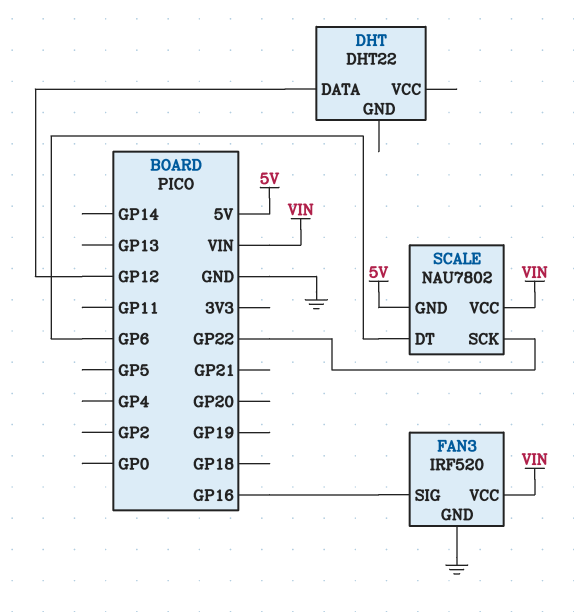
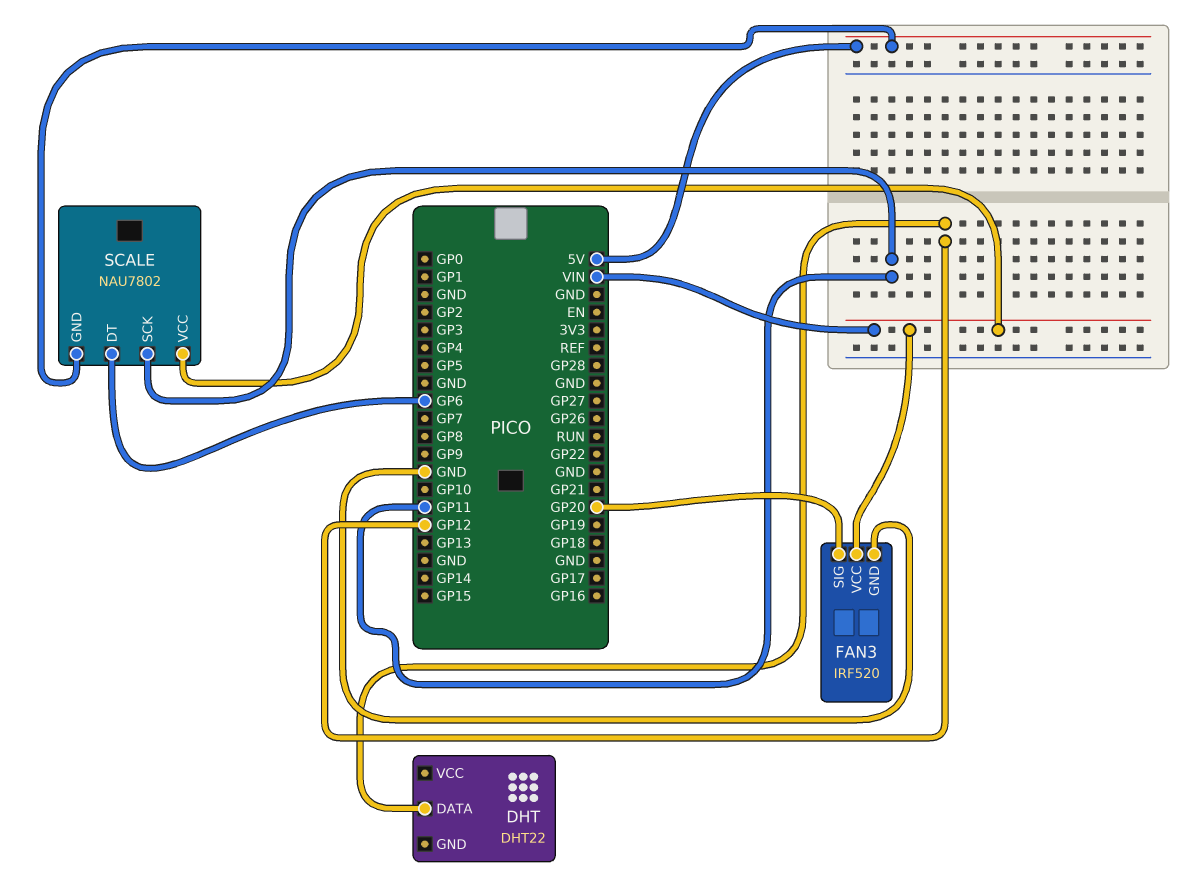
FAN3 pin SIG: GP16 -> GP20
SCALE pin SCK: GP22 -> GP11

